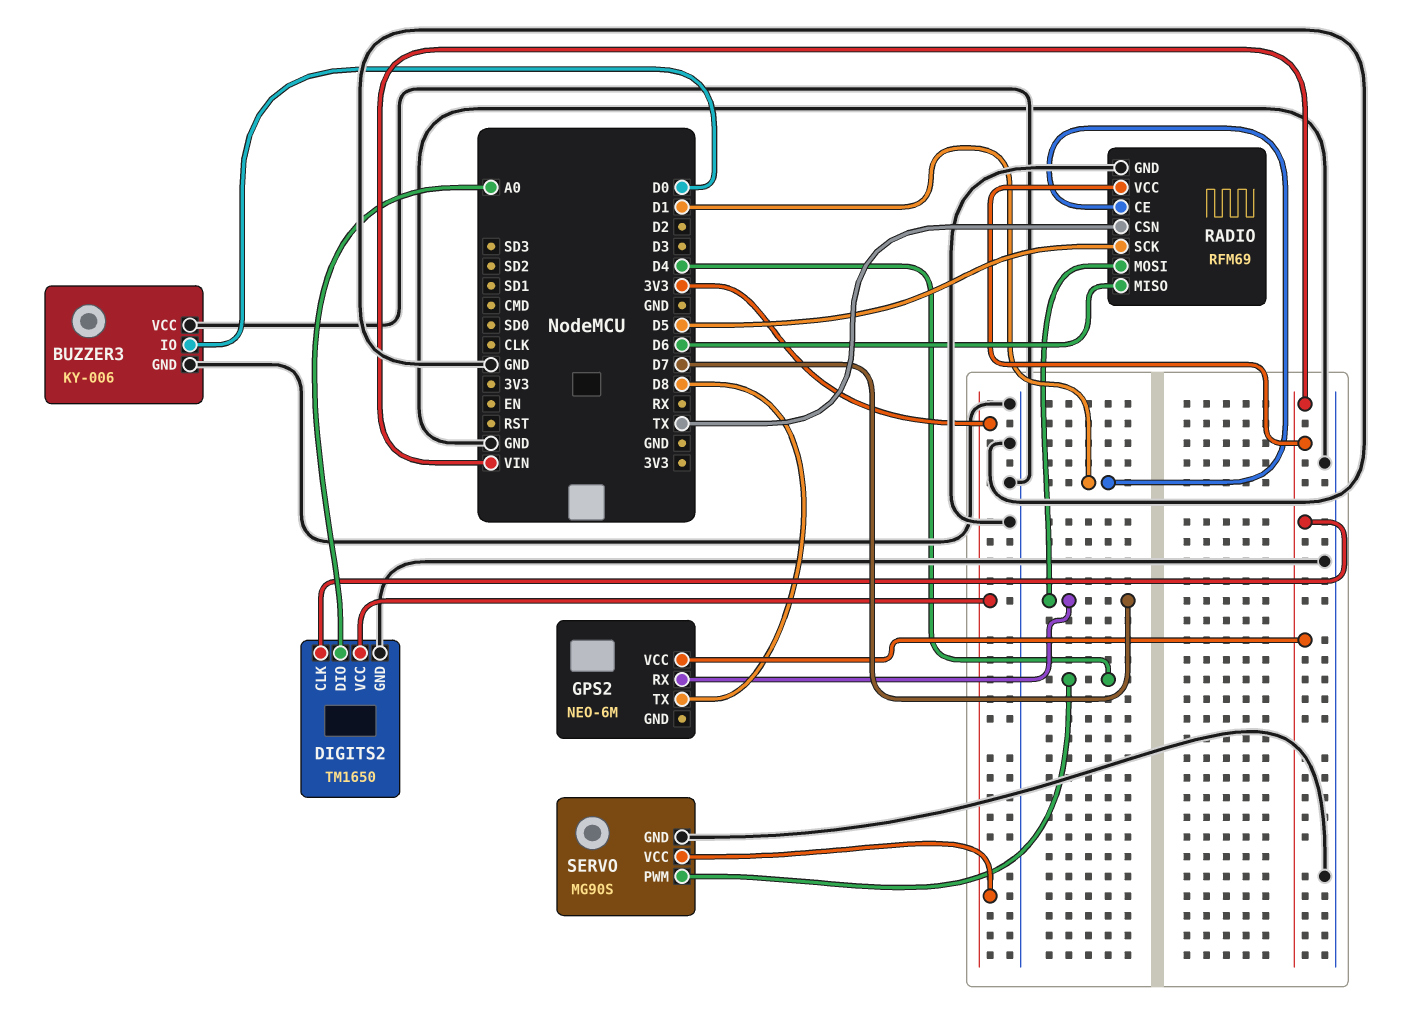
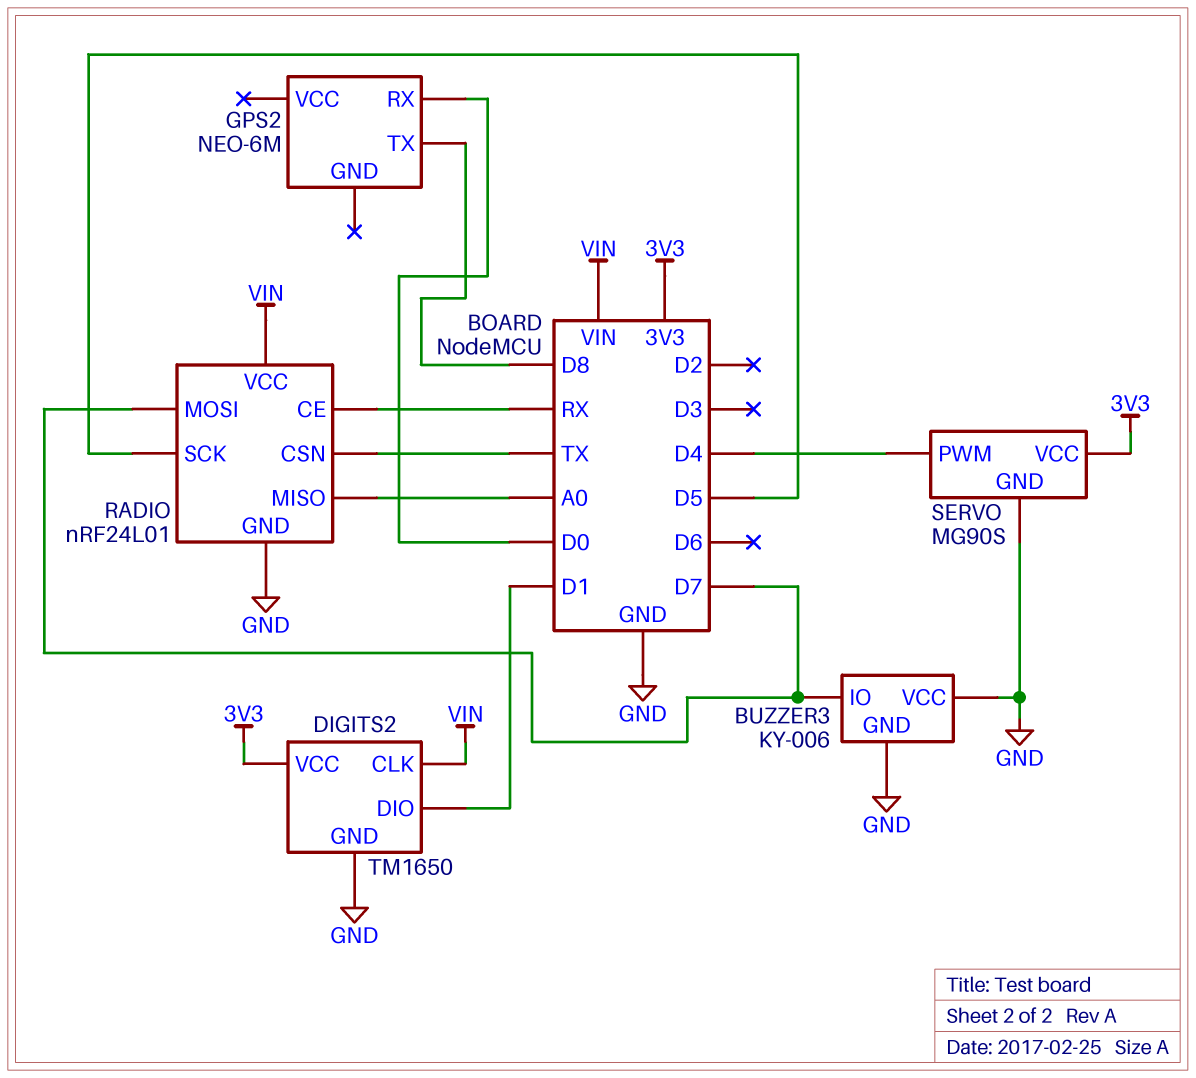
BUZZER3 pin IO: D0 -> D7
DIGITS2 pin DIO: A0 -> D1
GPS2 pin RX: D7 -> D0
GPS2 pin VCC: VIN -> none
RADIO: RFM69 -> nRF24L01
RADIO pin CE: D1 -> RX
RADIO pin MISO: D6 -> A0

